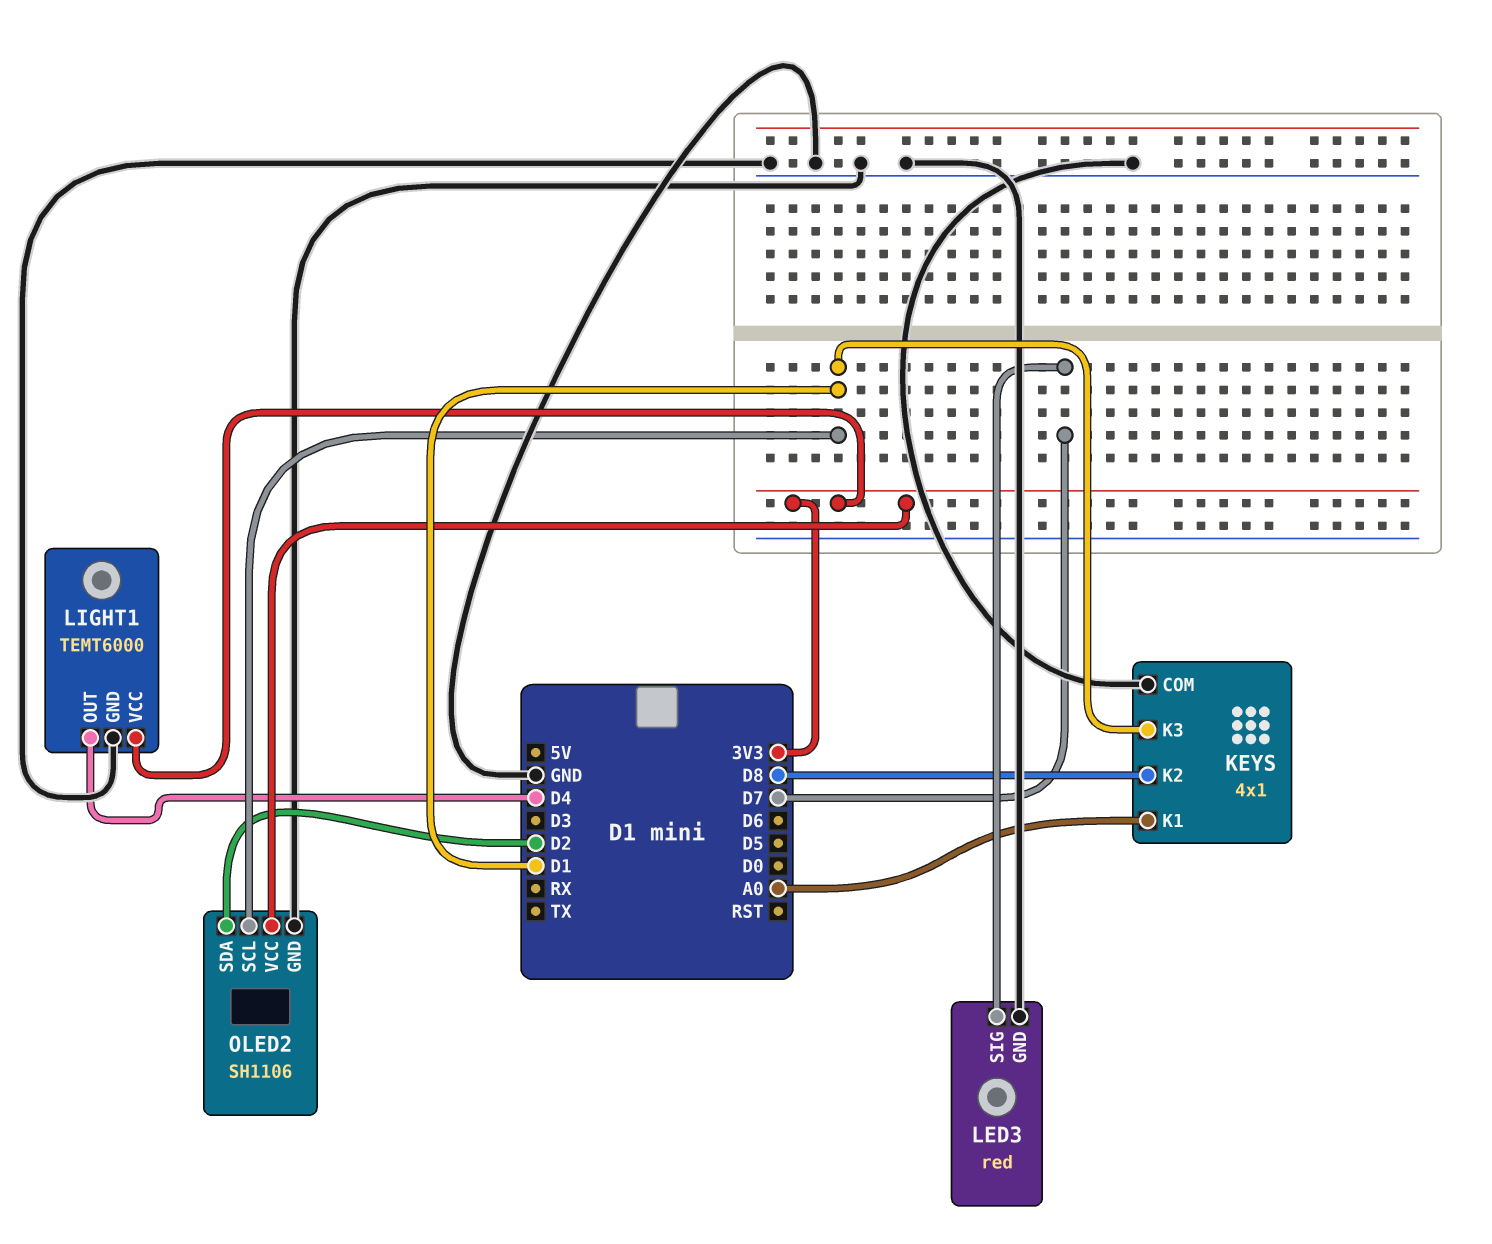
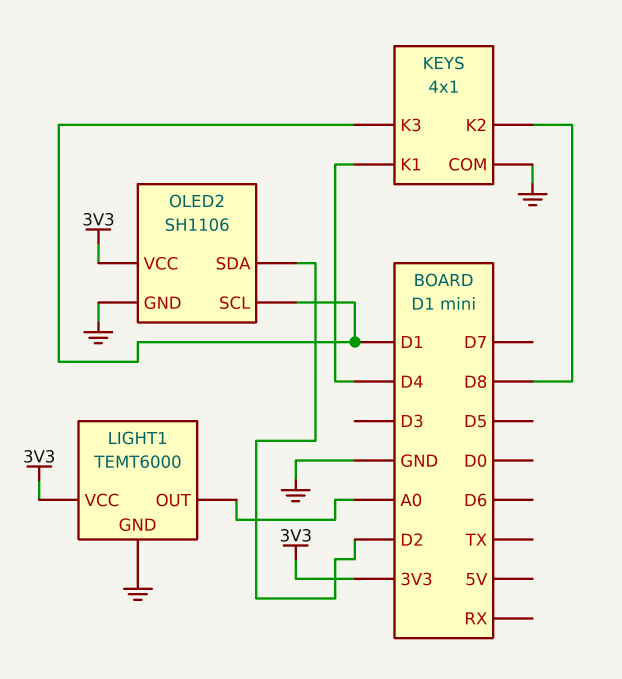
KEYS pin K1: A0 -> D4
LED3: red -> none
LED3 pin GND: GND -> none
LED3 pin SIG: D7 -> none
LIGHT1 pin OUT: D4 -> A0

